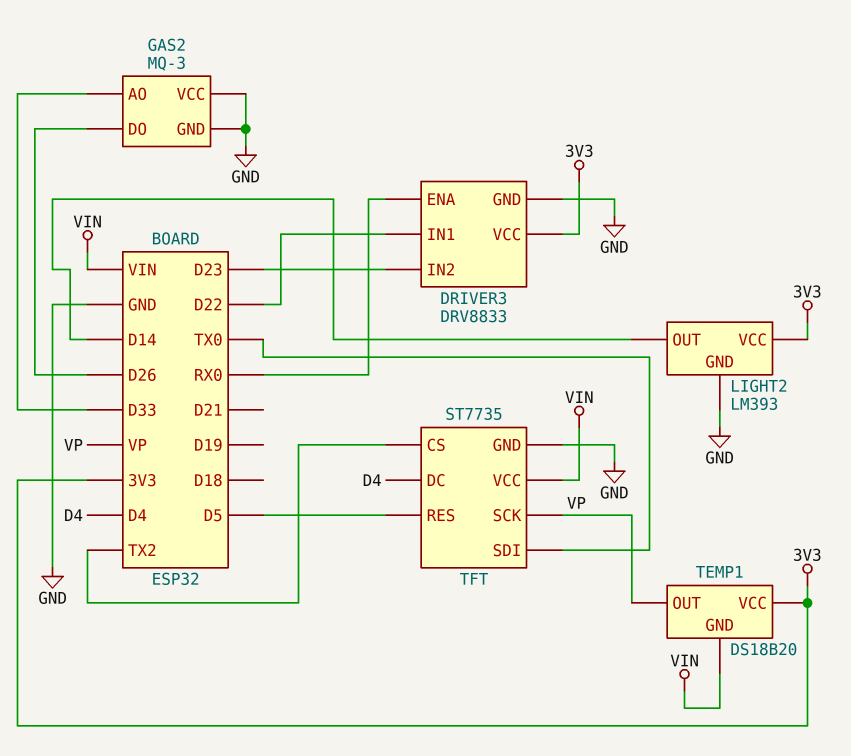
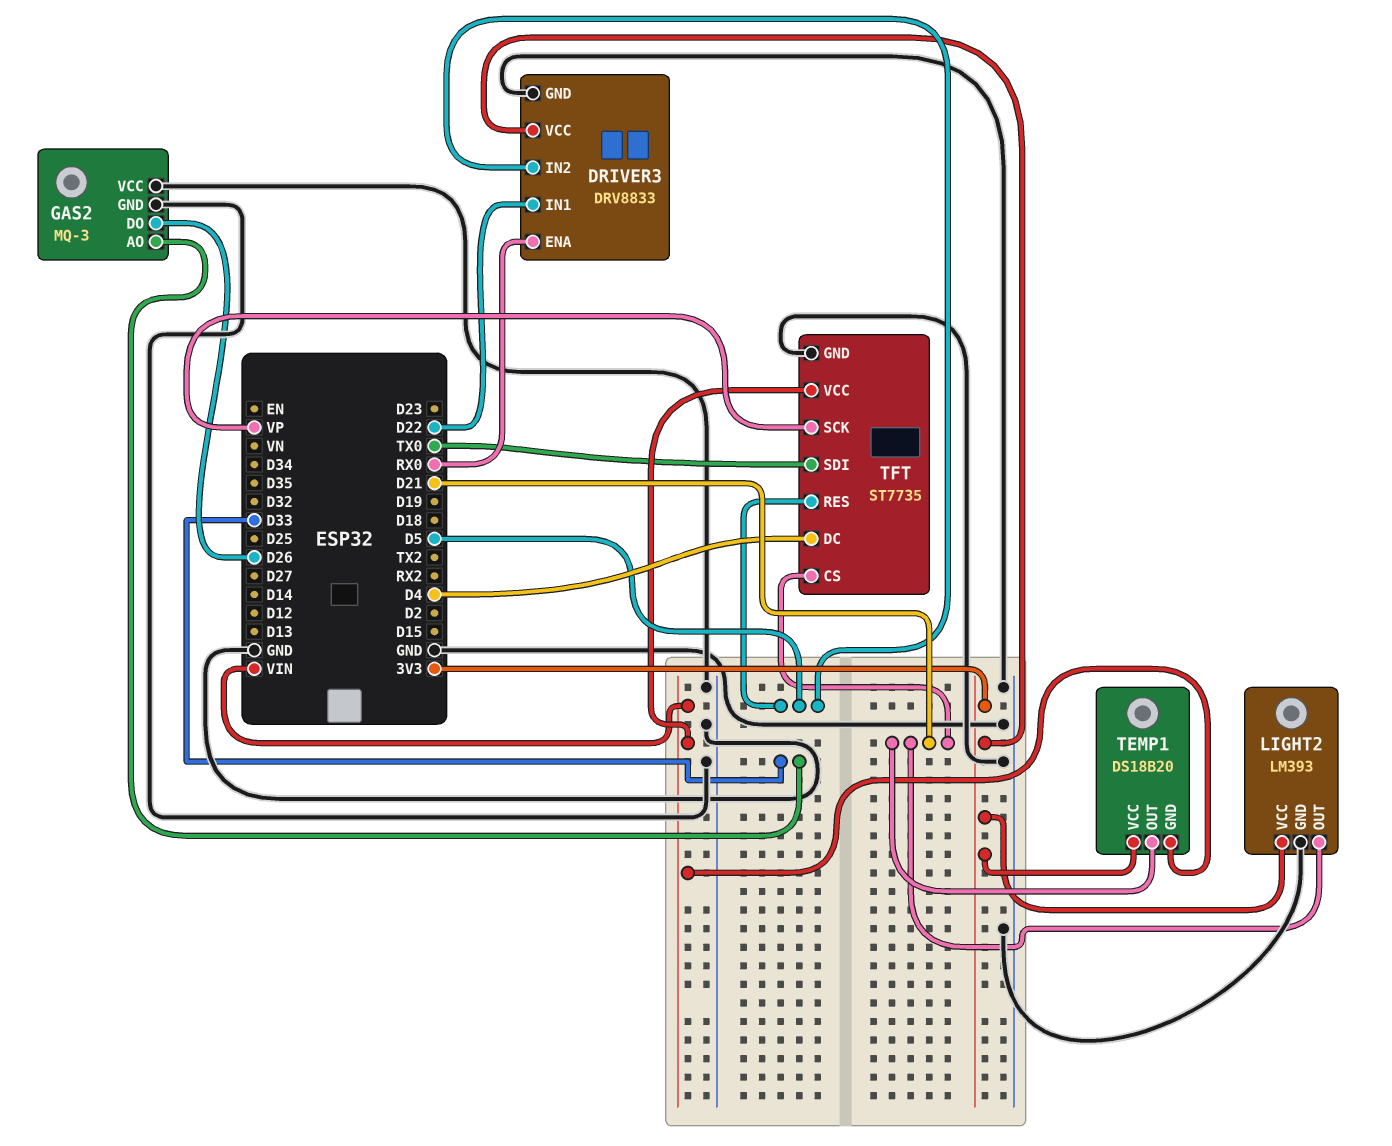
DRIVER3 pin IN2: D23 -> D5
LIGHT2 pin OUT: D14 -> D21
TEMP1 pin OUT: VP -> D21
TFT pin CS: TX2 -> D21

